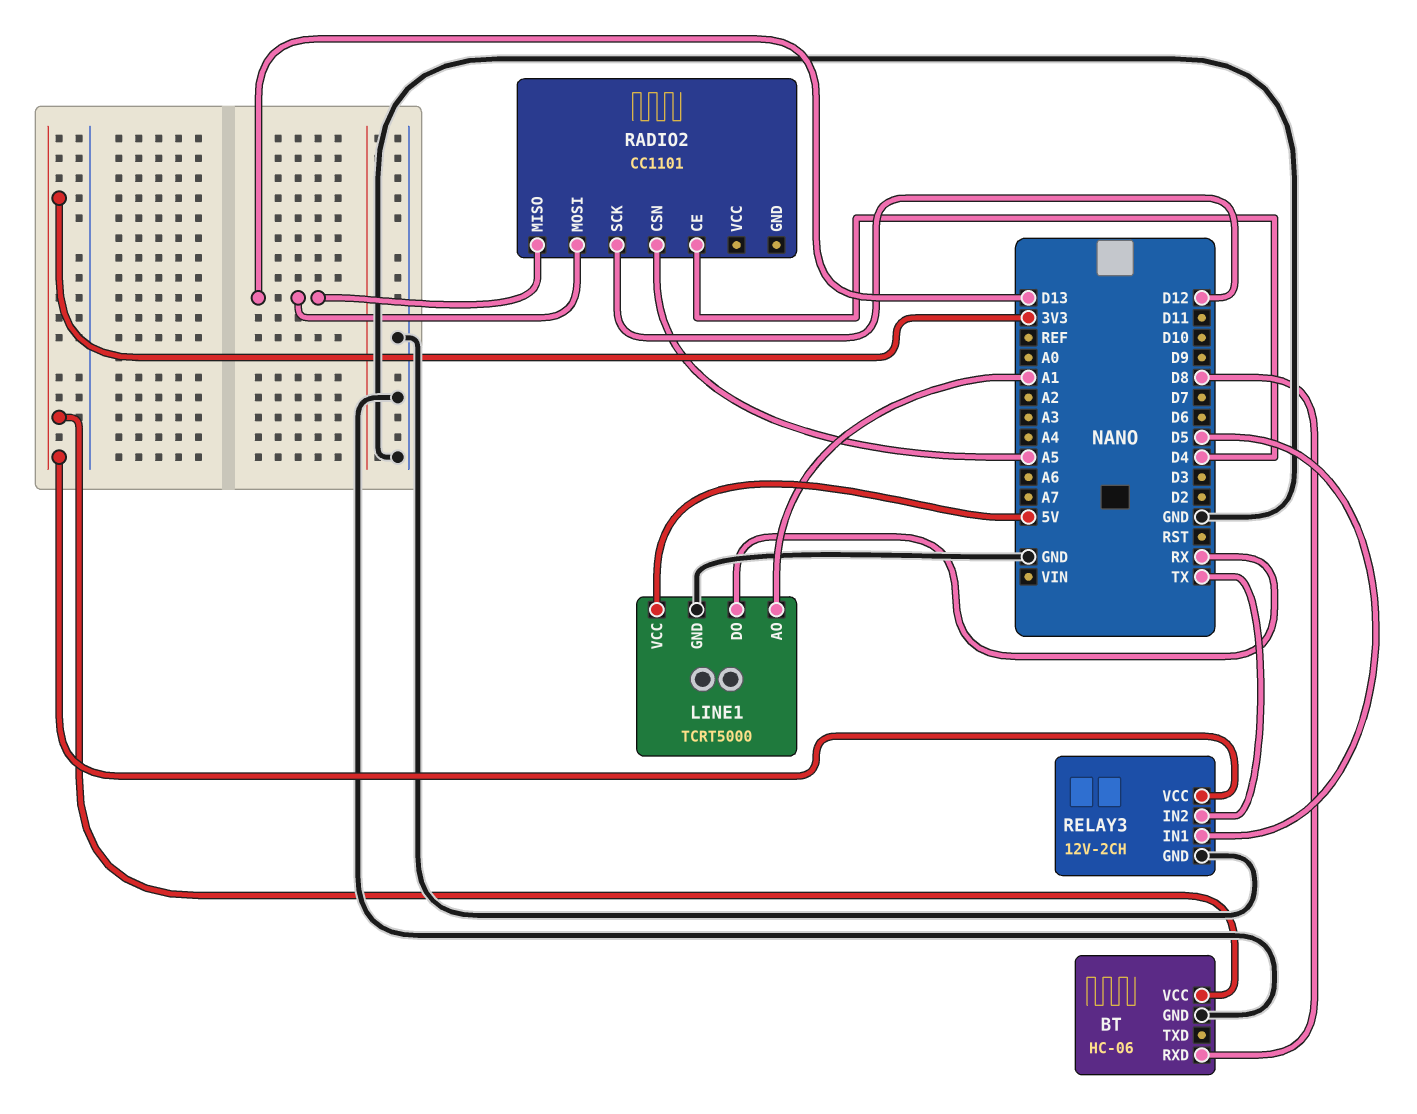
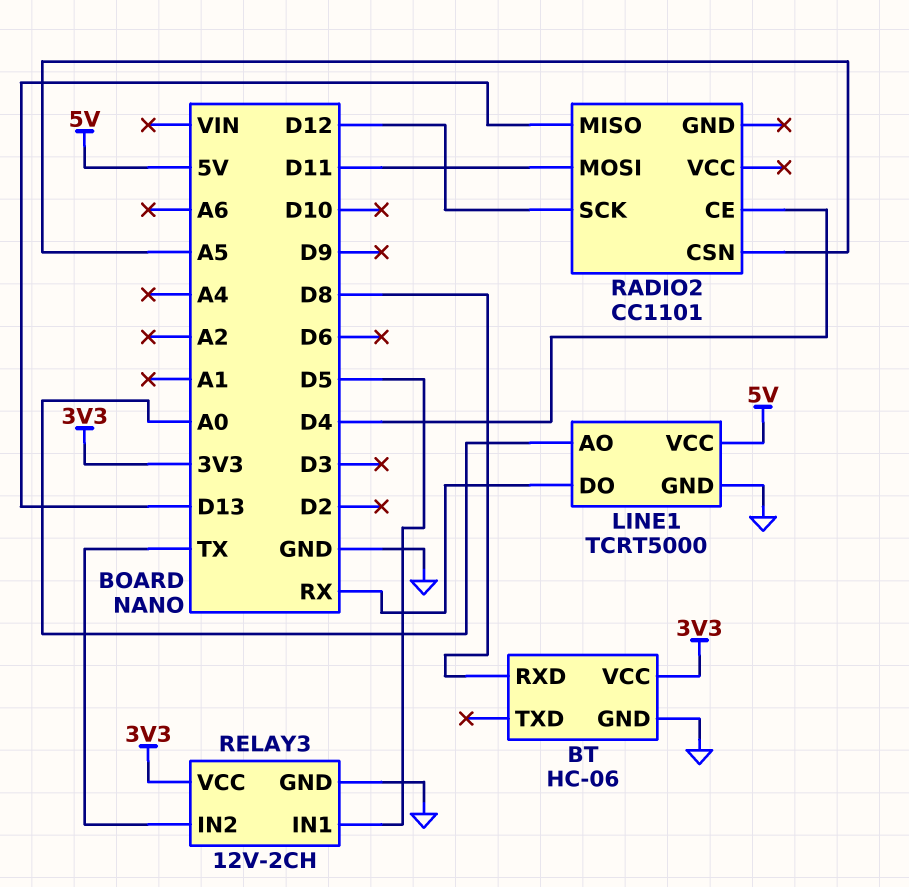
LINE1 pin AO: A1 -> A0
RADIO2 pin MOSI: D13 -> D11

